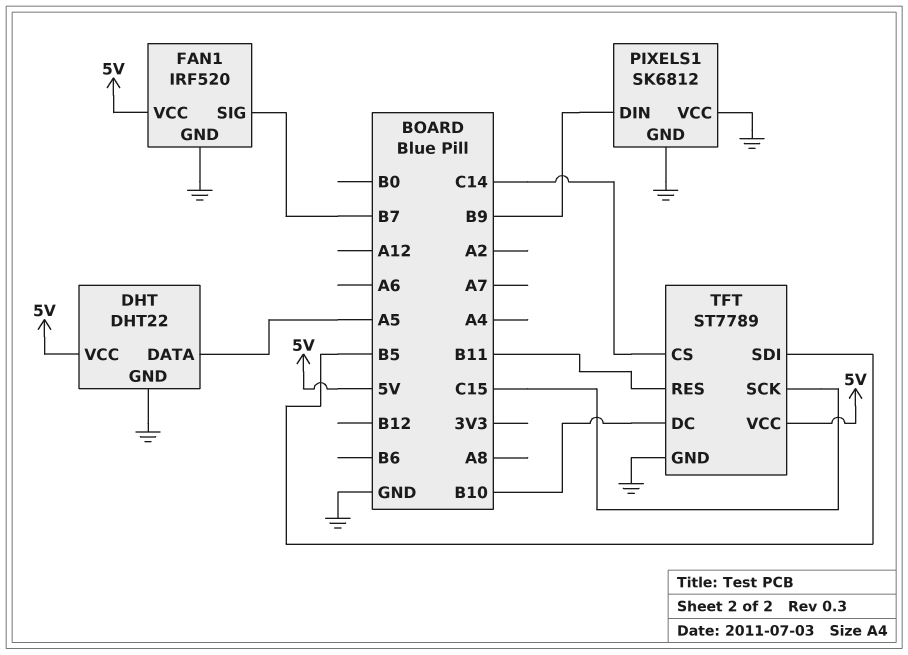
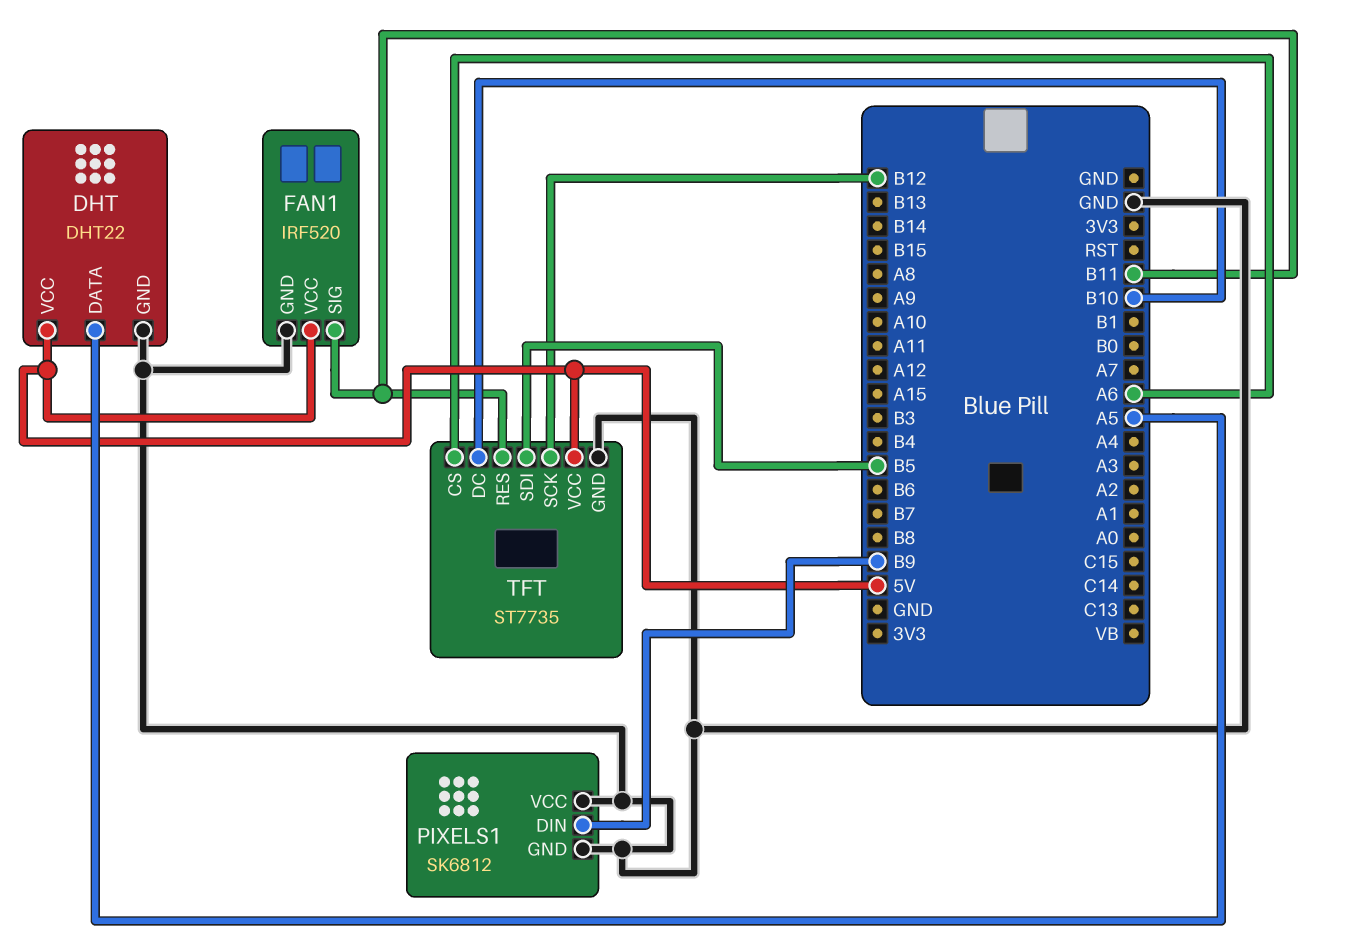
FAN1 pin SIG: B7 -> B11
TFT: ST7789 -> ST7735
TFT pin CS: C14 -> A6
TFT pin SCK: C15 -> B12

